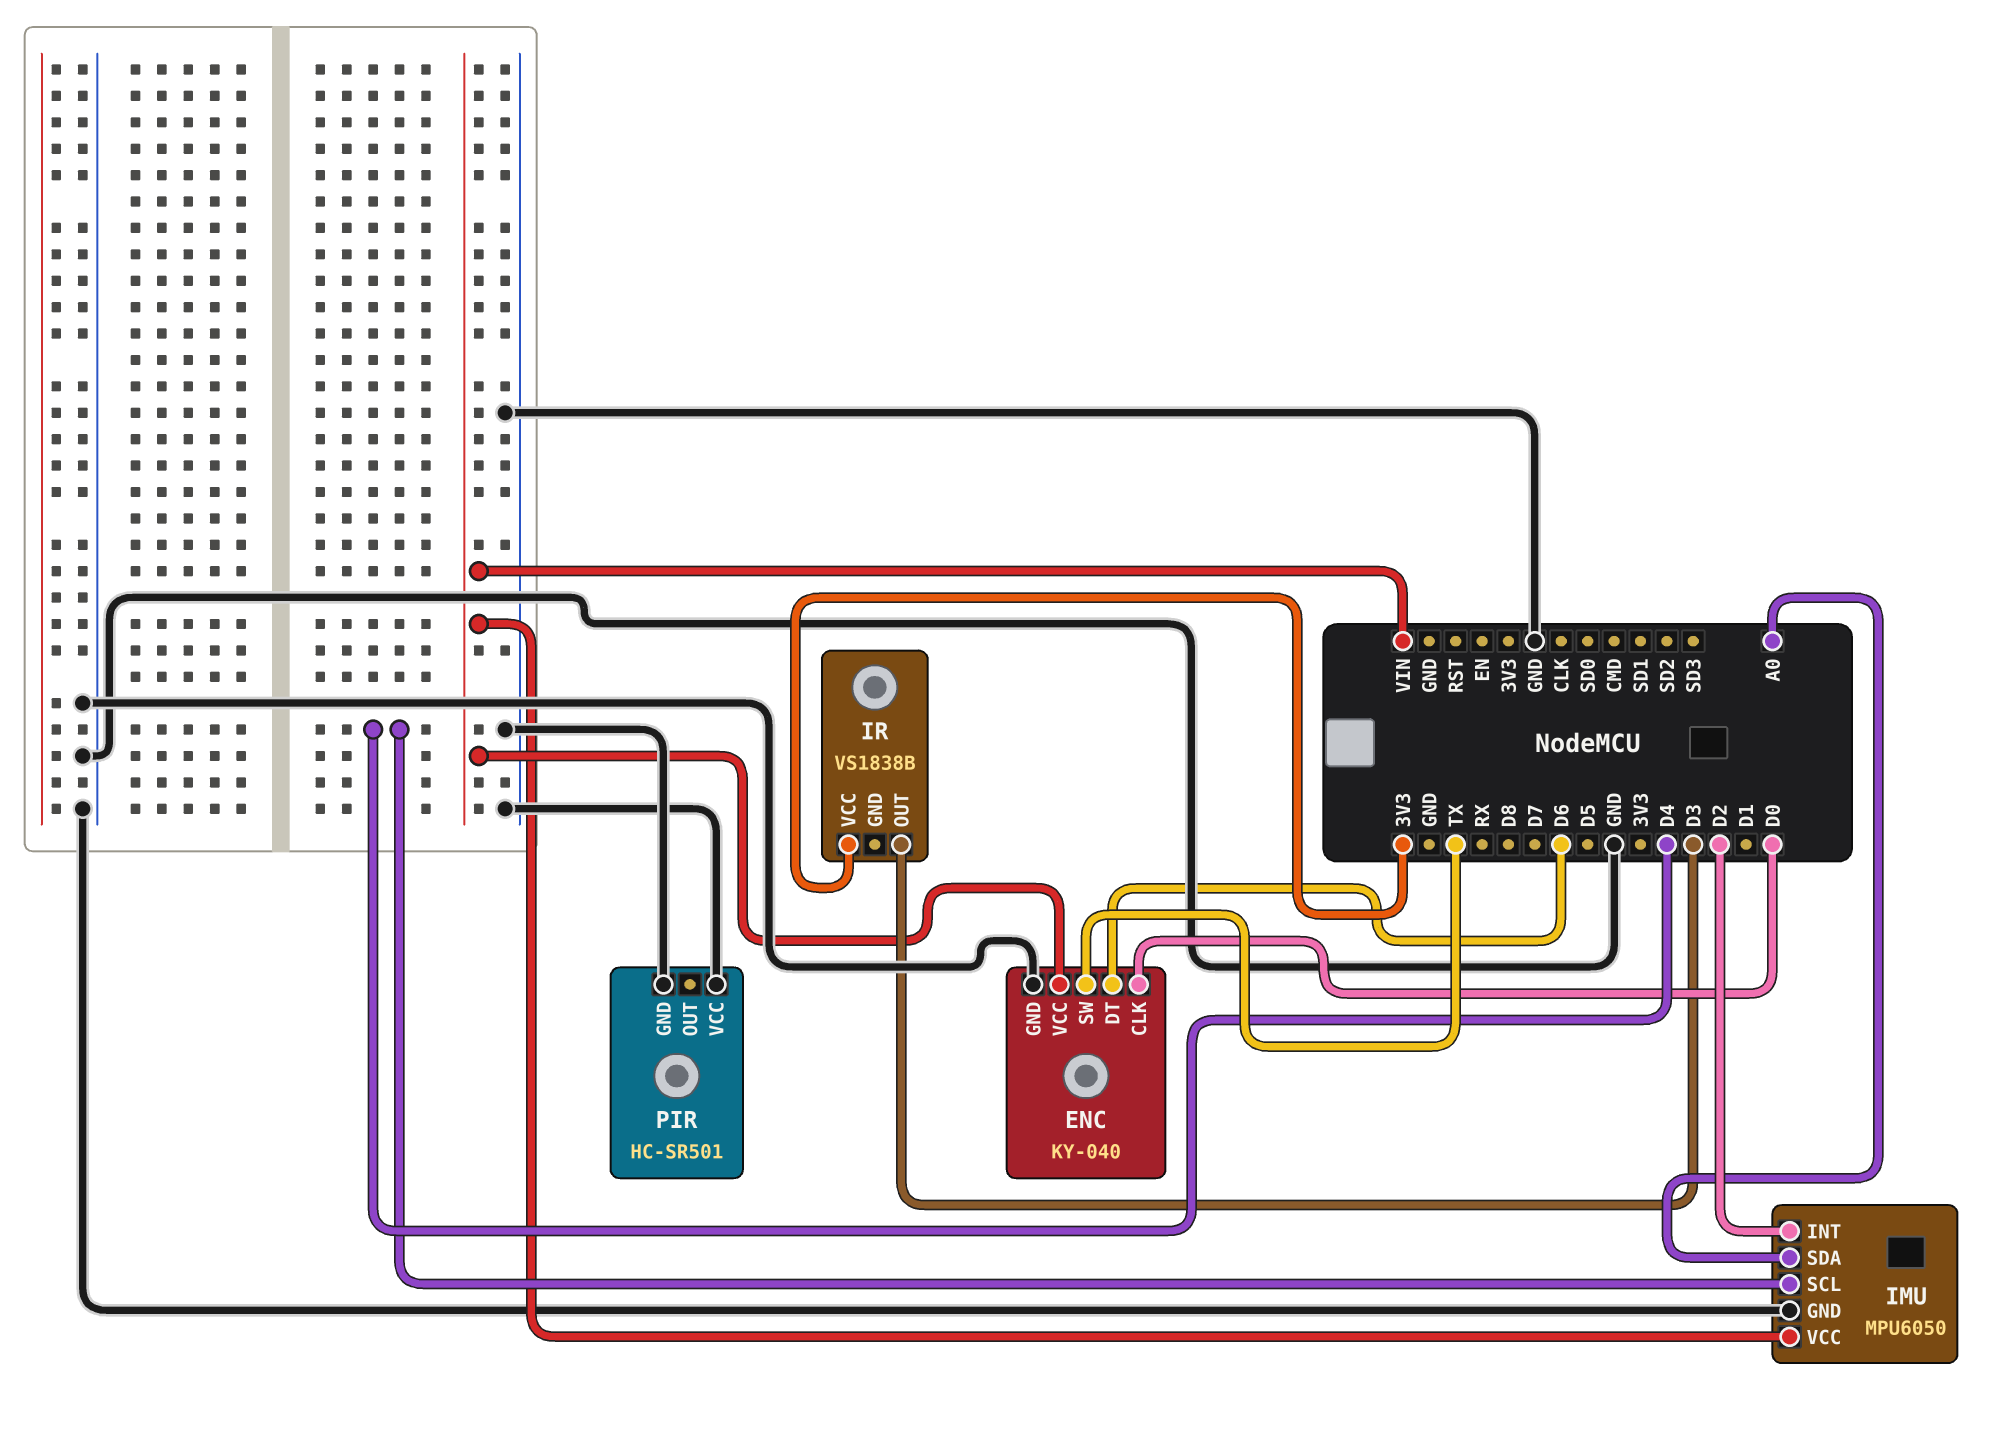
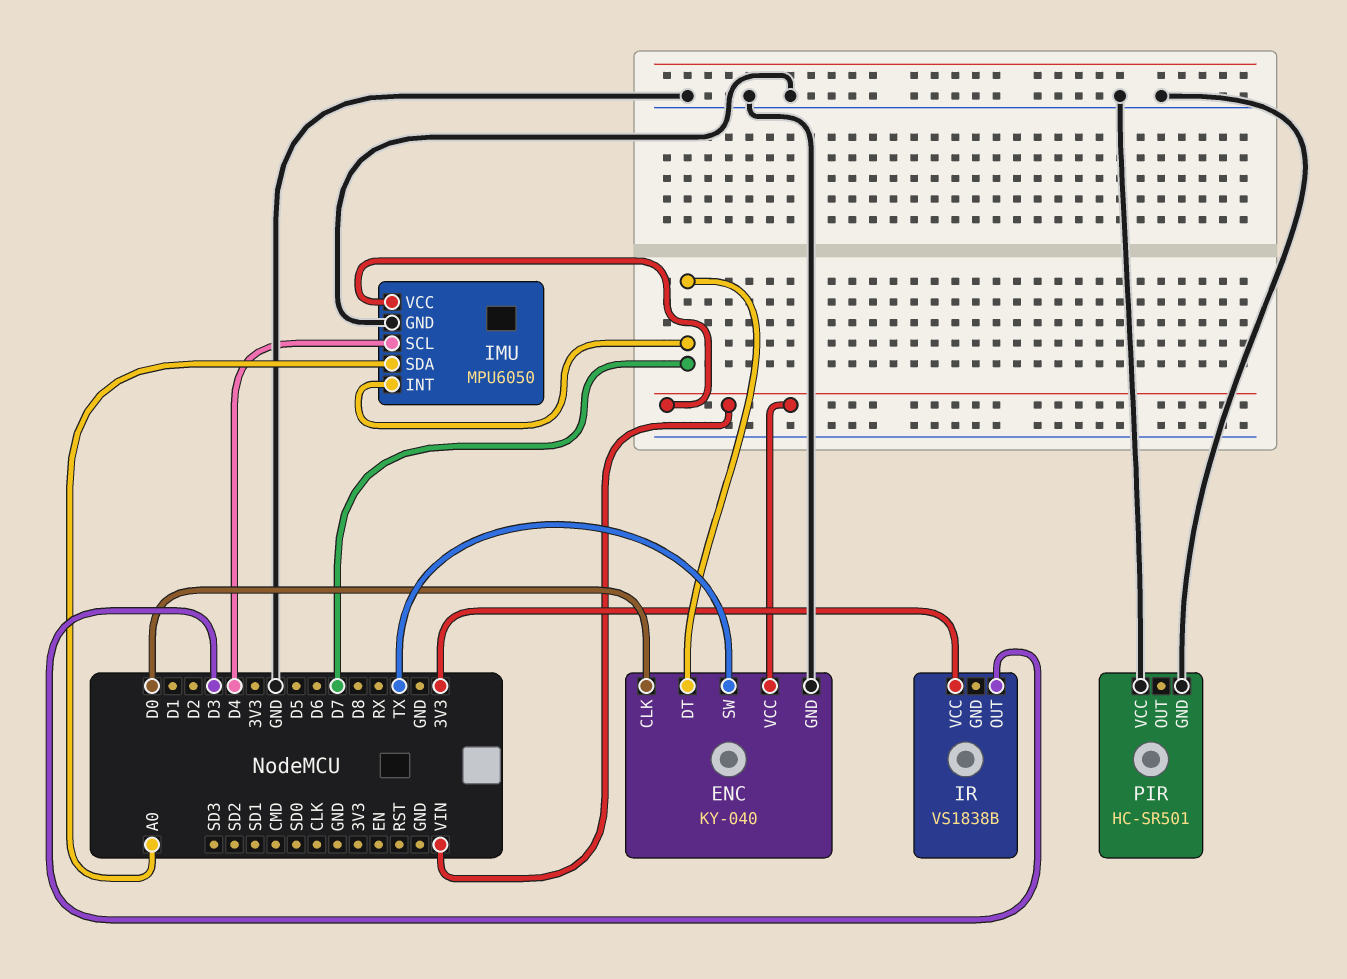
ENC pin DT: D6 -> D7
IMU pin INT: D2 -> D7

